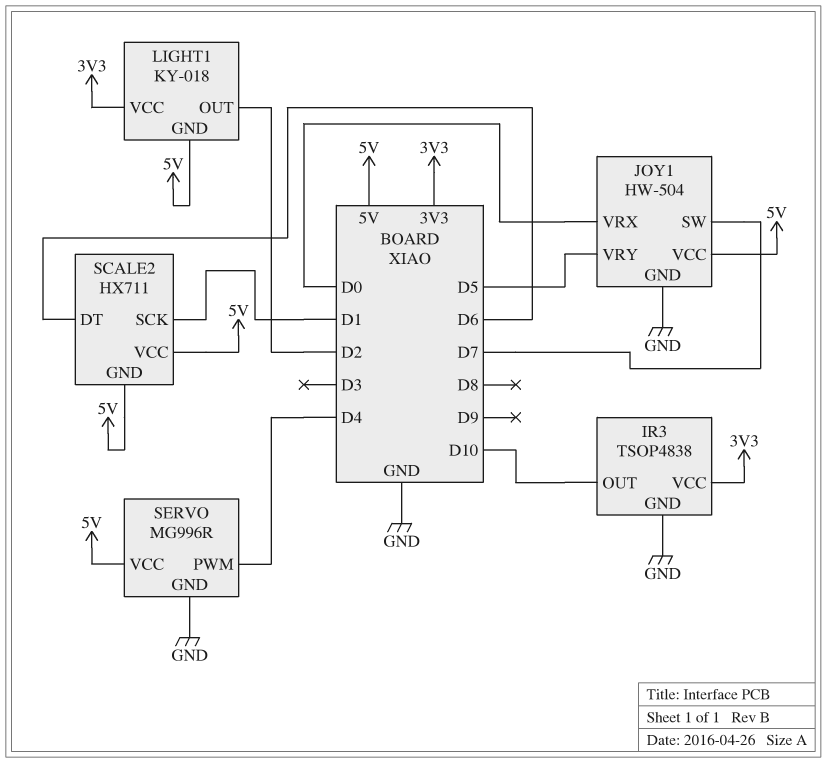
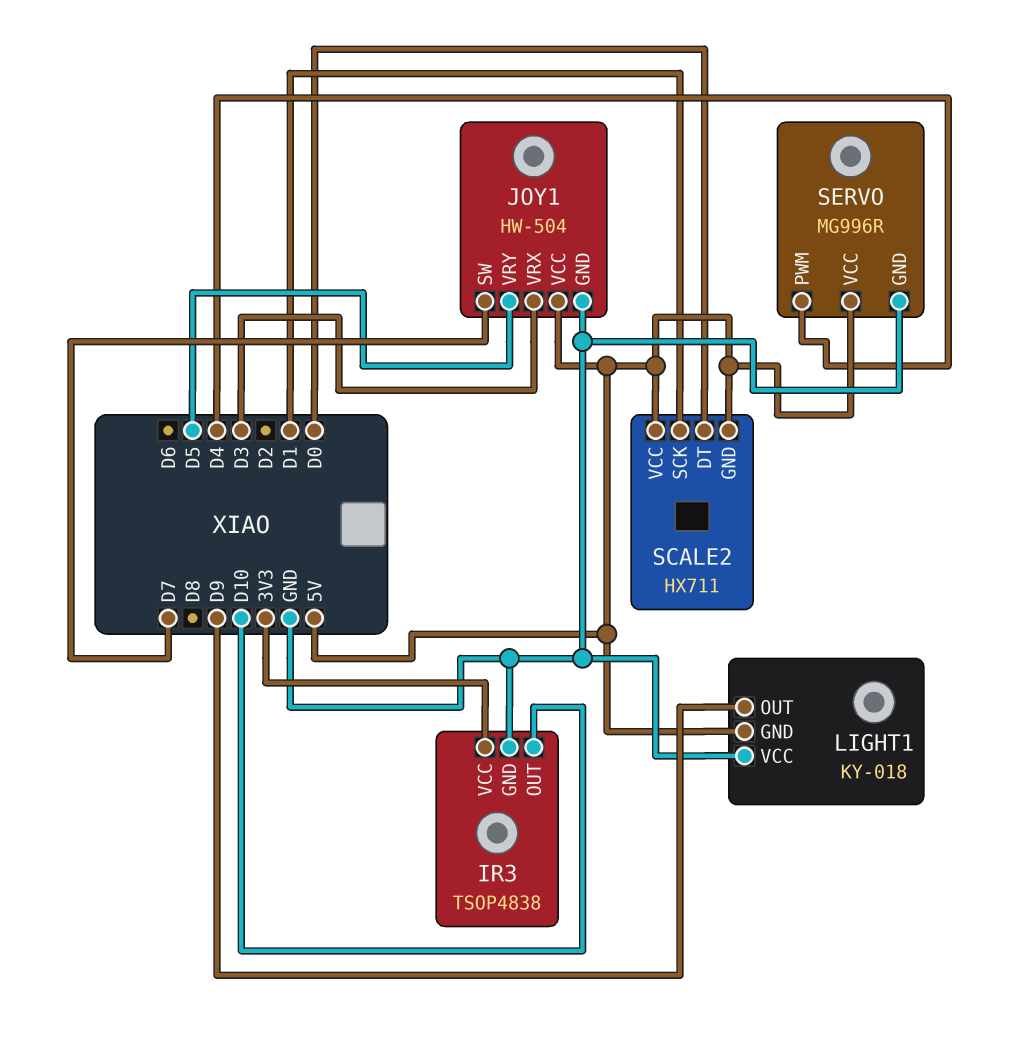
JOY1 pin VRX: D0 -> D3
LIGHT1 pin OUT: D2 -> D9
LIGHT1 pin VCC: 3V3 -> GND
SCALE2 pin DT: D6 -> D0

